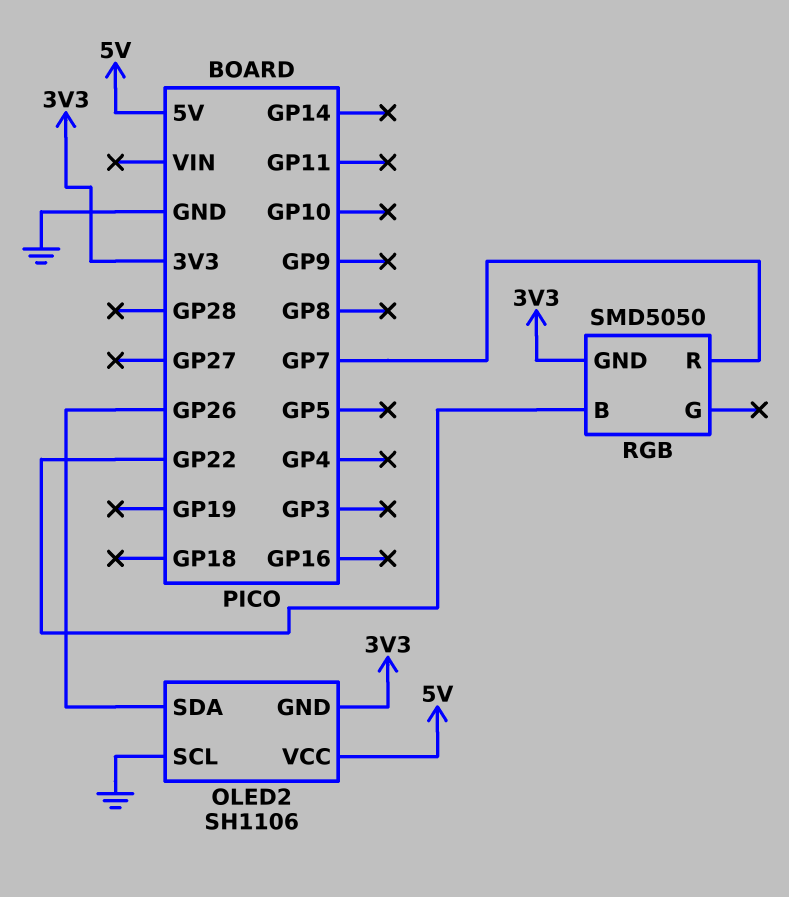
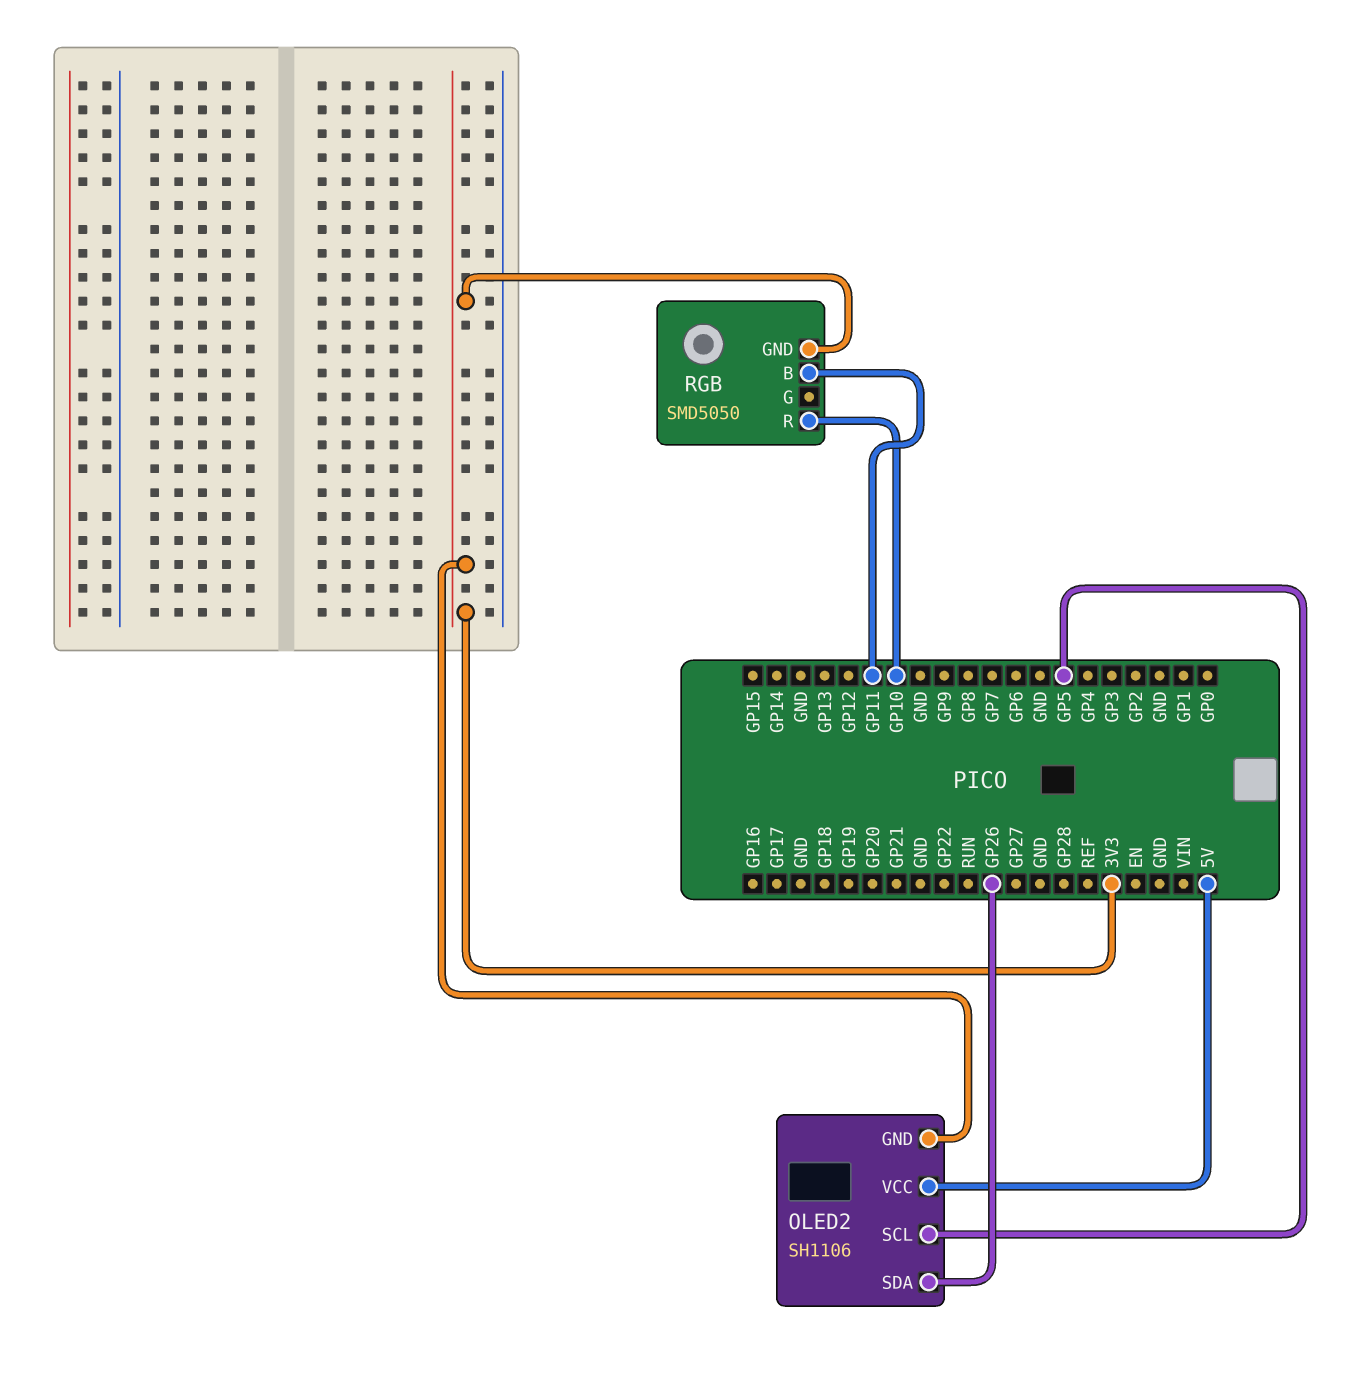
OLED2 pin SCL: GND -> GP5
RGB pin B: GP22 -> GP11
RGB pin R: GP7 -> GP10

